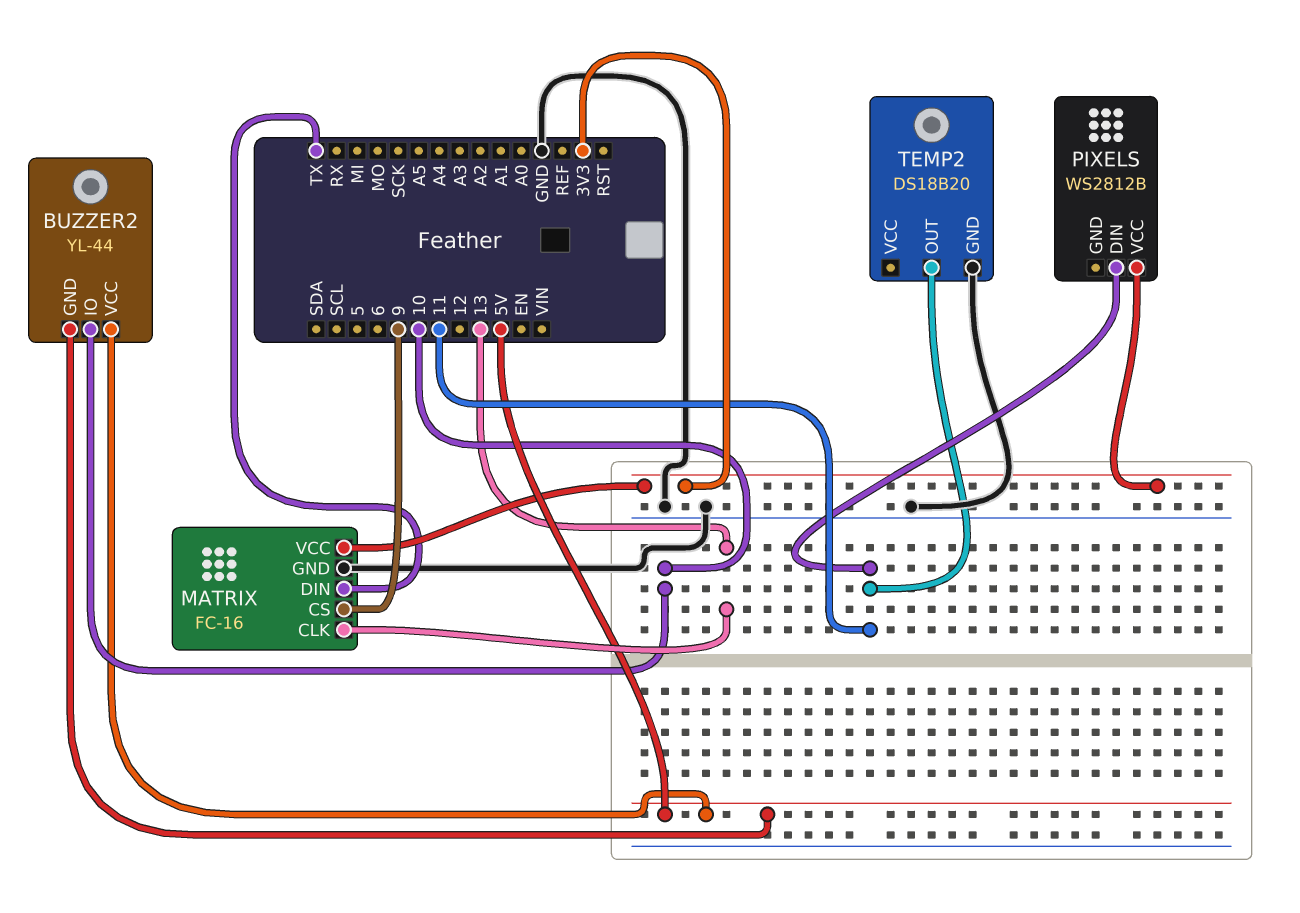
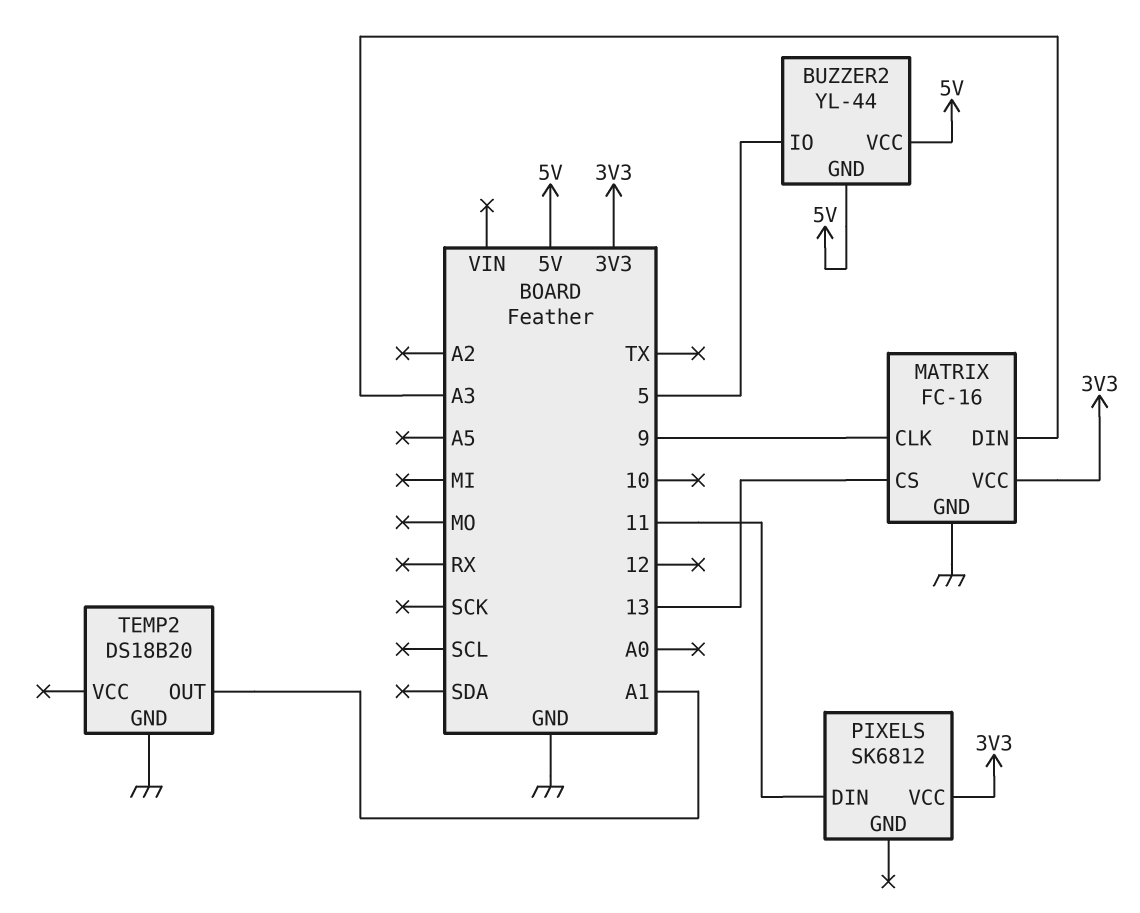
BUZZER2 pin IO: 10 -> 5
MATRIX pin CLK: 13 -> 9
MATRIX pin CS: 9 -> 13
MATRIX pin DIN: TX -> A3
PIXELS: WS2812B -> SK6812
TEMP2 pin OUT: 11 -> A1

